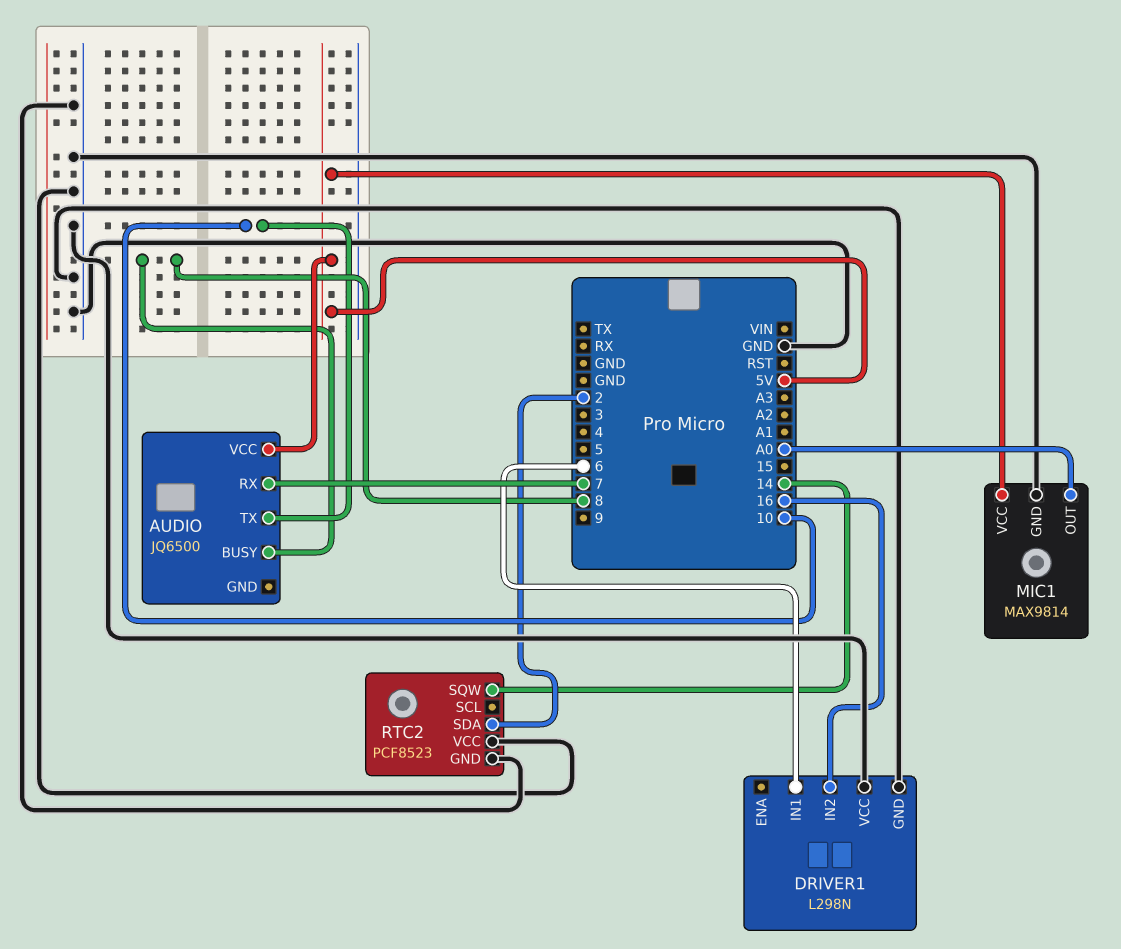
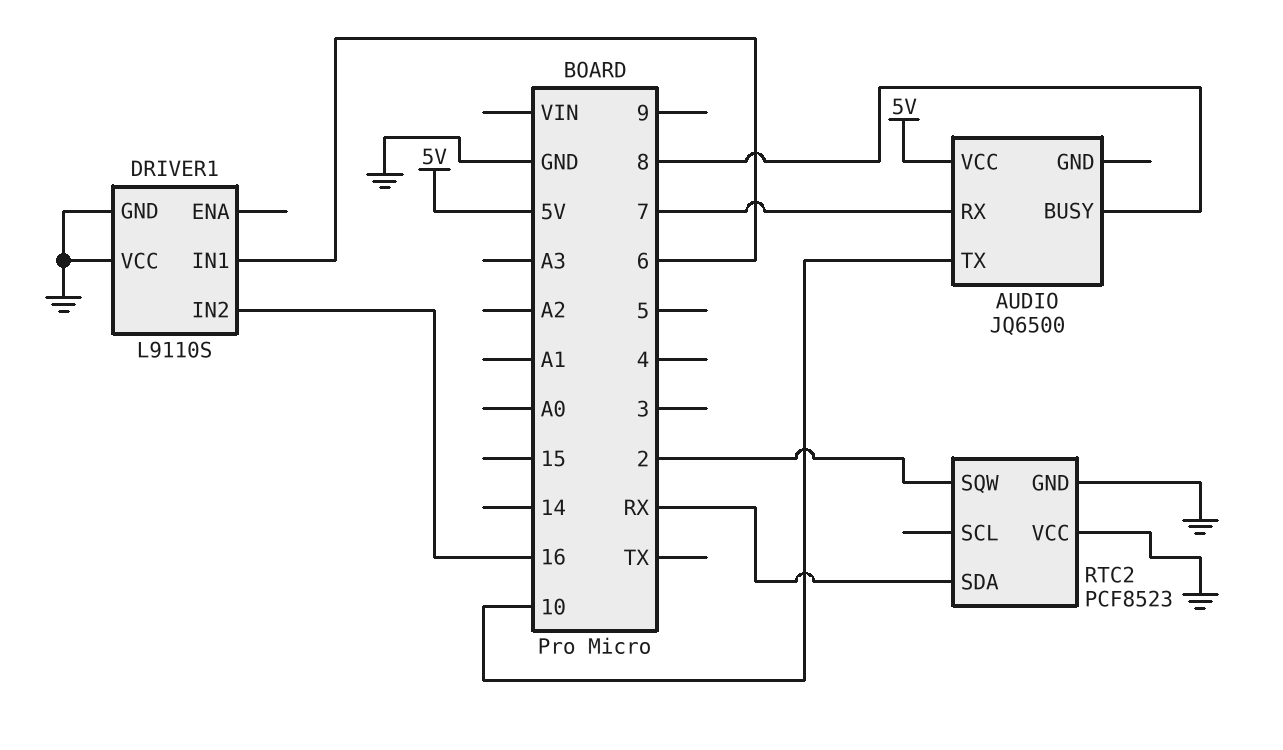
DRIVER1: L298N -> L9110S
MIC1: MAX9814 -> none
MIC1 pin GND: GND -> none
MIC1 pin OUT: A0 -> none
MIC1 pin VCC: 5V -> none
RTC2 pin SDA: 2 -> RX
RTC2 pin SQW: 14 -> 2

